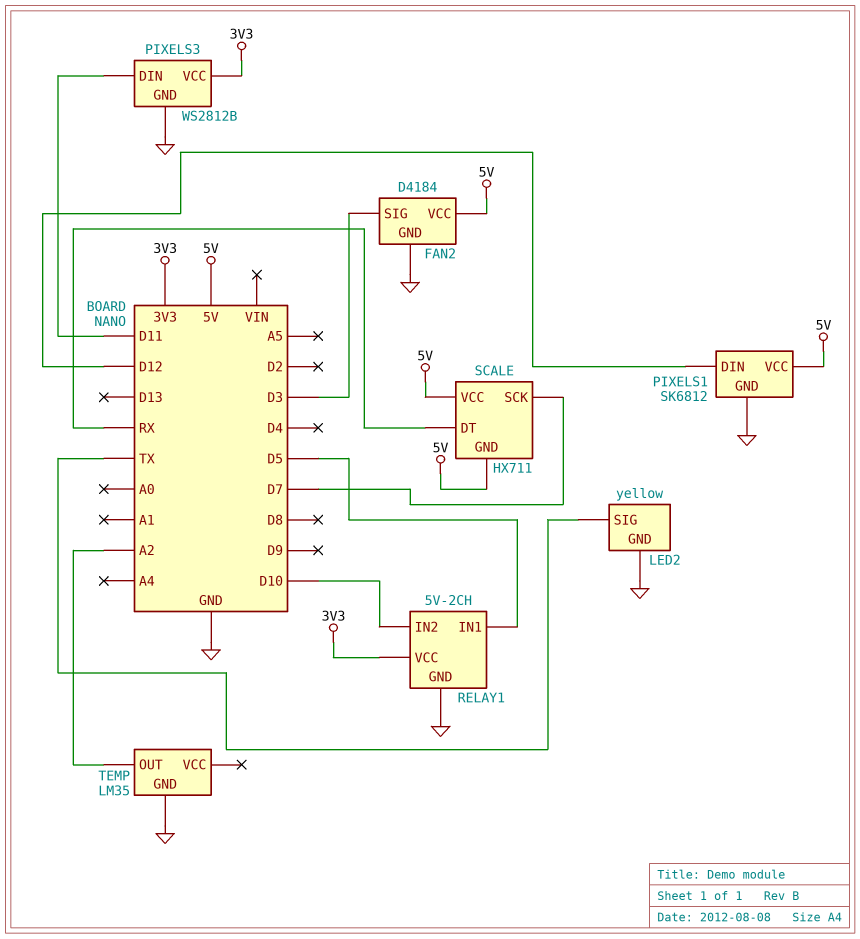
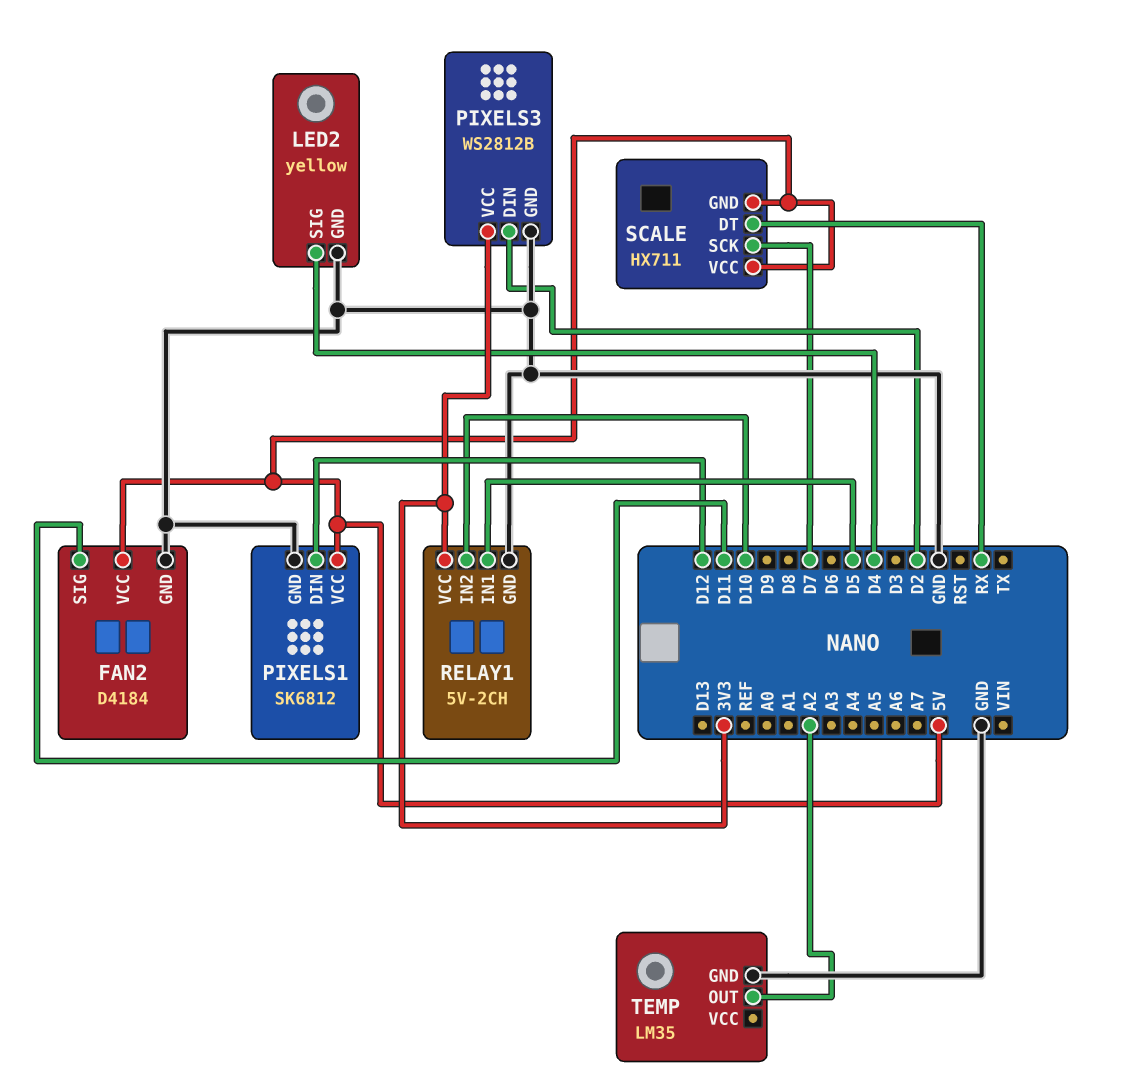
FAN2 pin SIG: D3 -> D11
LED2 pin SIG: TX -> D4
PIXELS3 pin DIN: D11 -> D2

